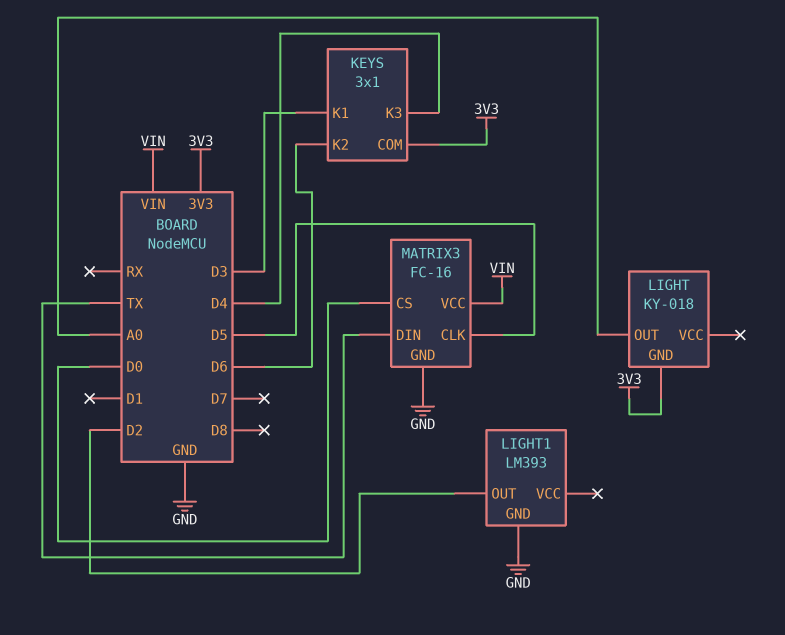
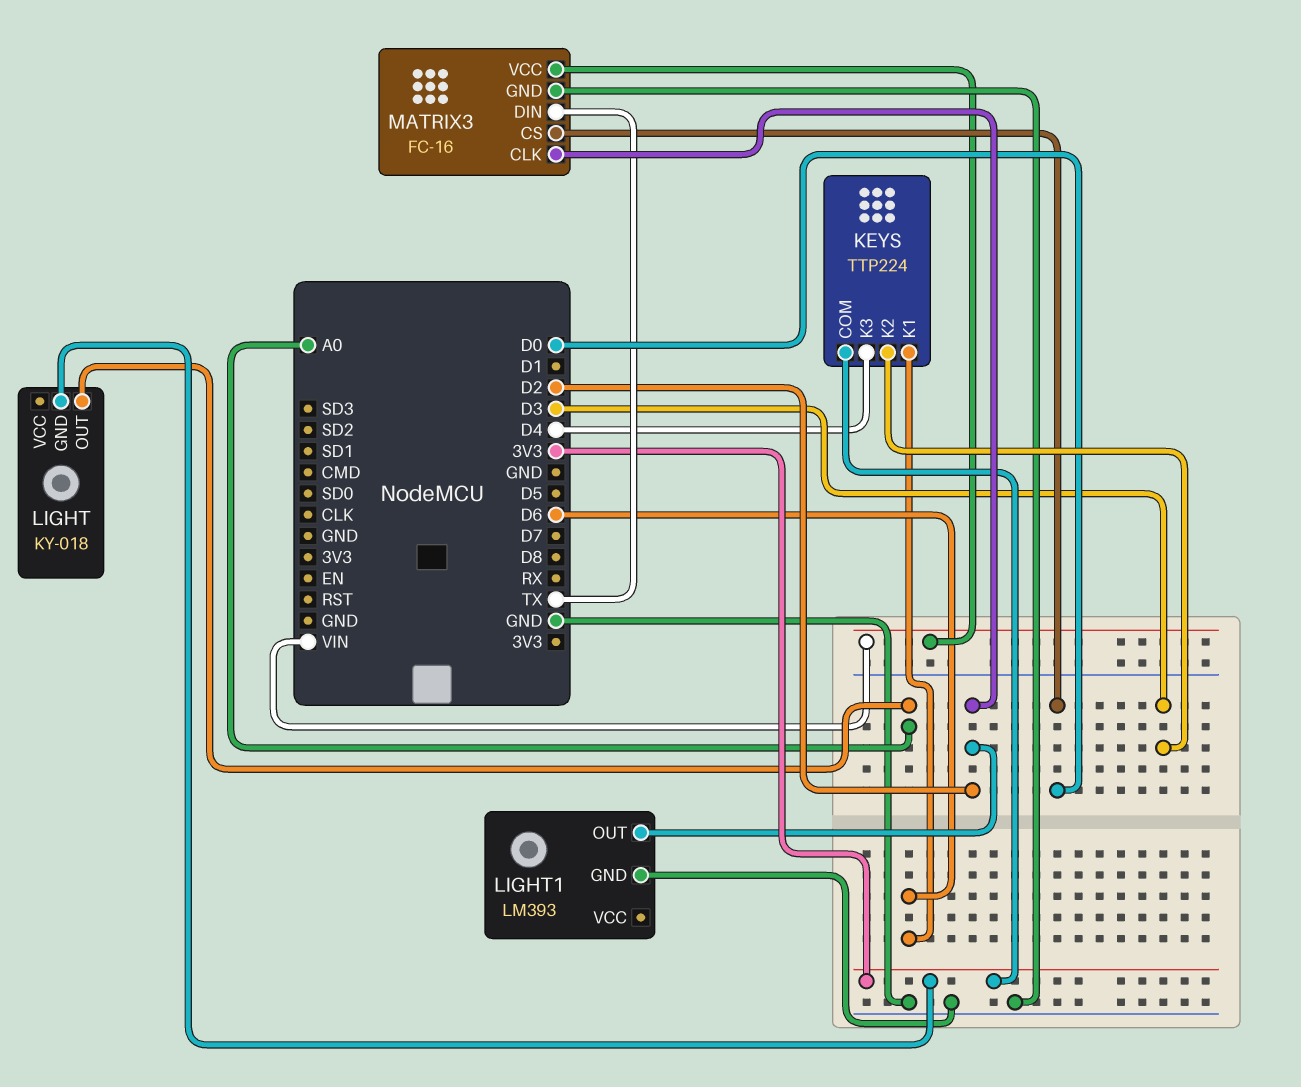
KEYS: 3x1 -> TTP224
KEYS pin K1: D3 -> D6
KEYS pin K2: D6 -> D3
MATRIX3 pin CLK: D5 -> D2

